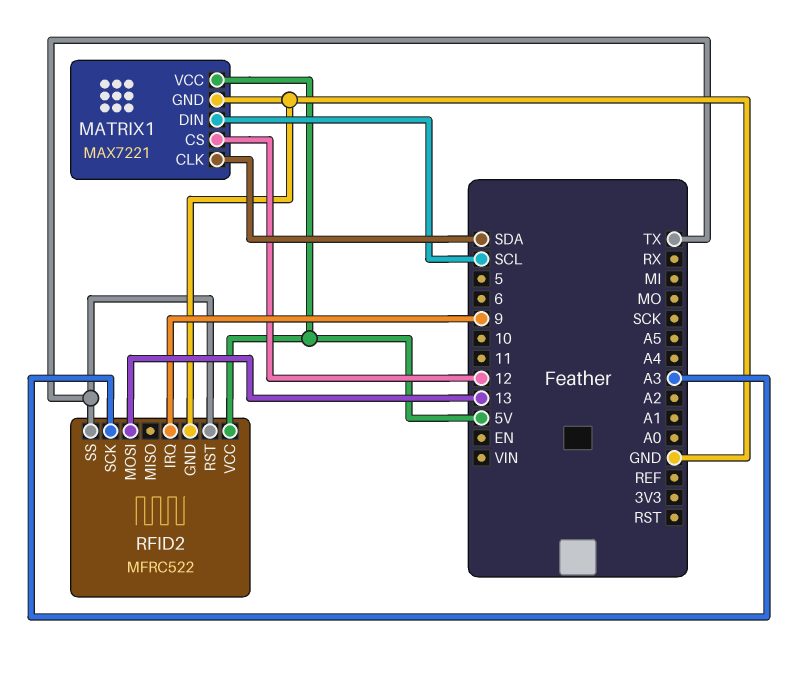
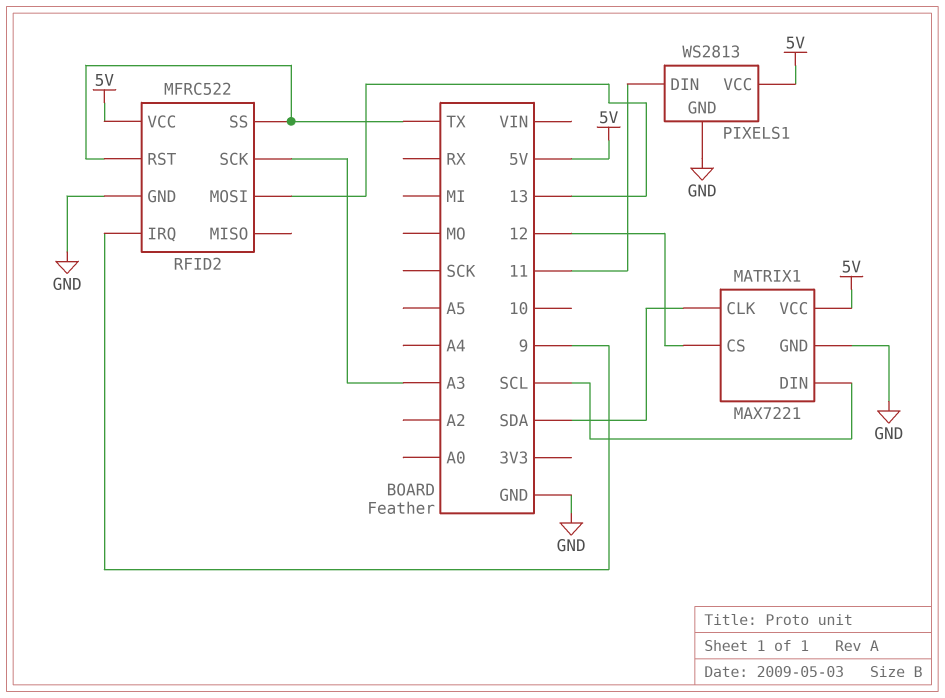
PIXELS1: none -> WS2813
PIXELS1 pin DIN: none -> 11
PIXELS1 pin GND: none -> GND
PIXELS1 pin VCC: none -> 5V

